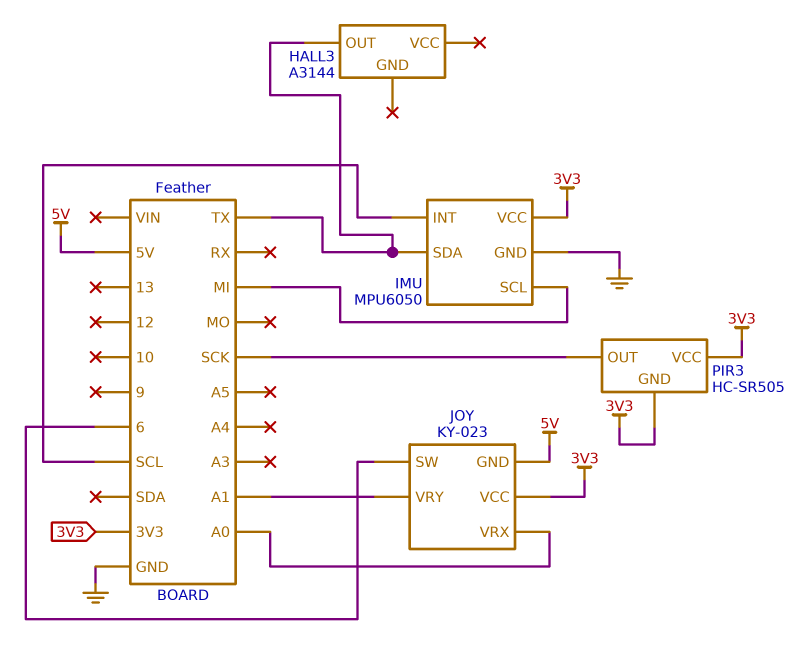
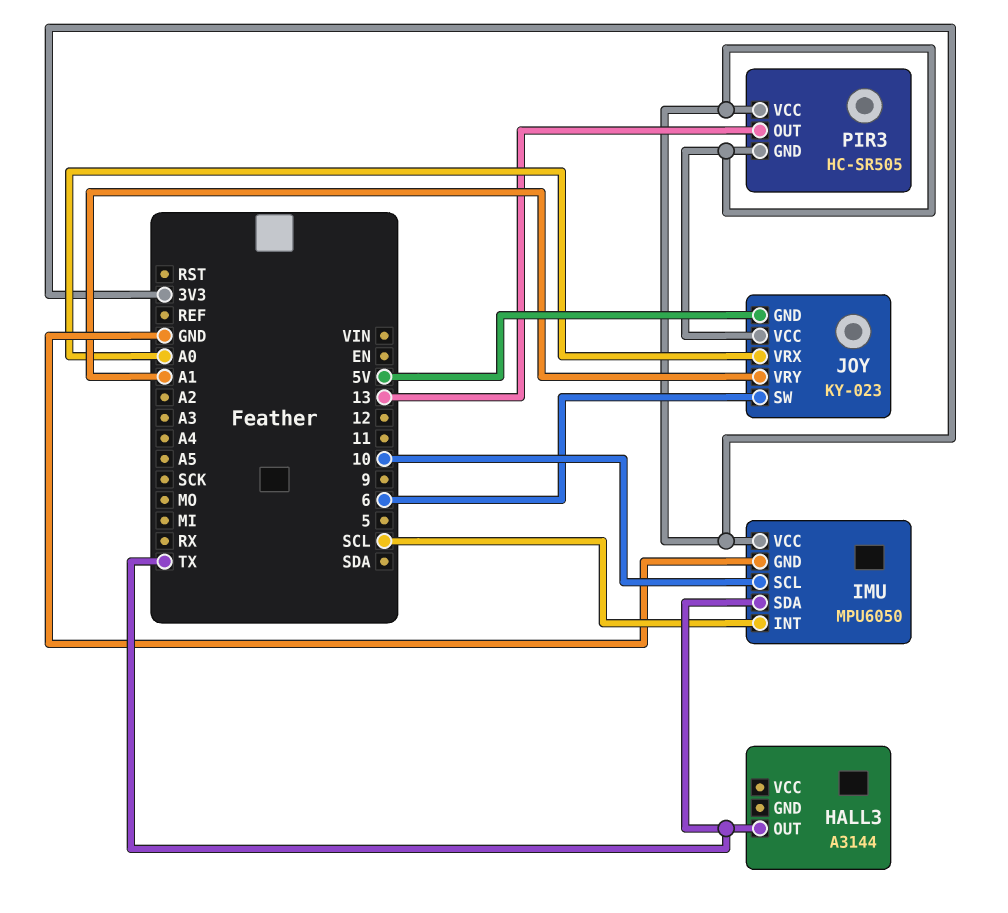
IMU pin SCL: MI -> 10
PIR3 pin OUT: SCK -> 13

